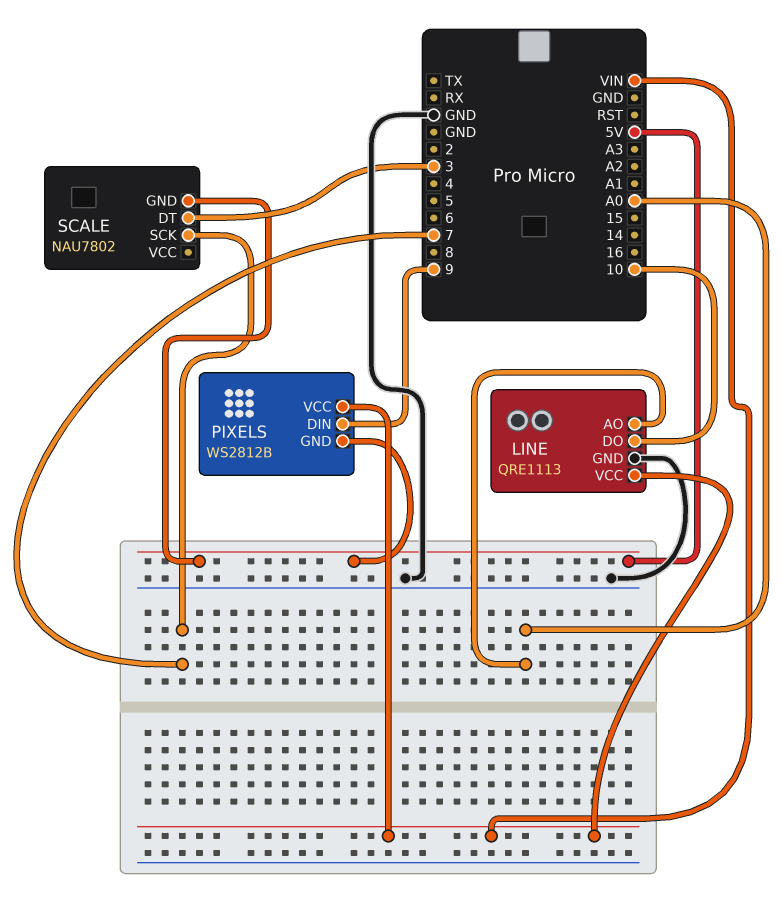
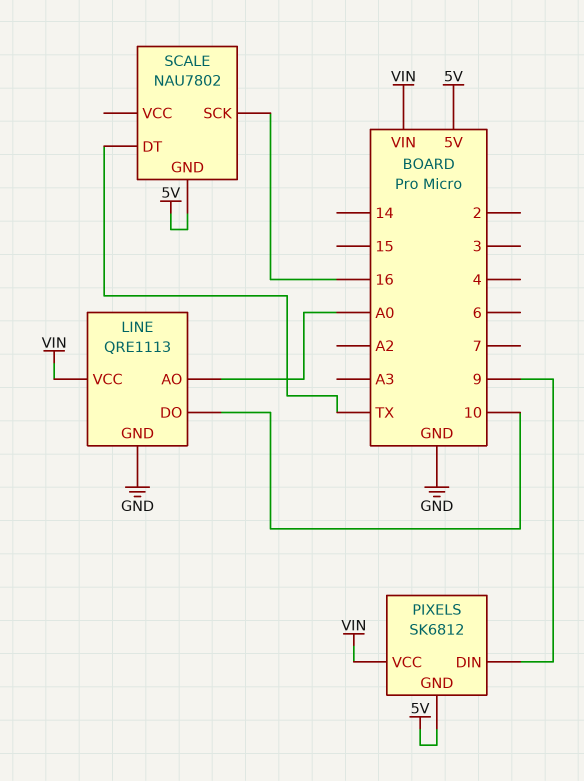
PIXELS: WS2812B -> SK6812
SCALE pin DT: 3 -> TX
SCALE pin SCK: 7 -> 16

